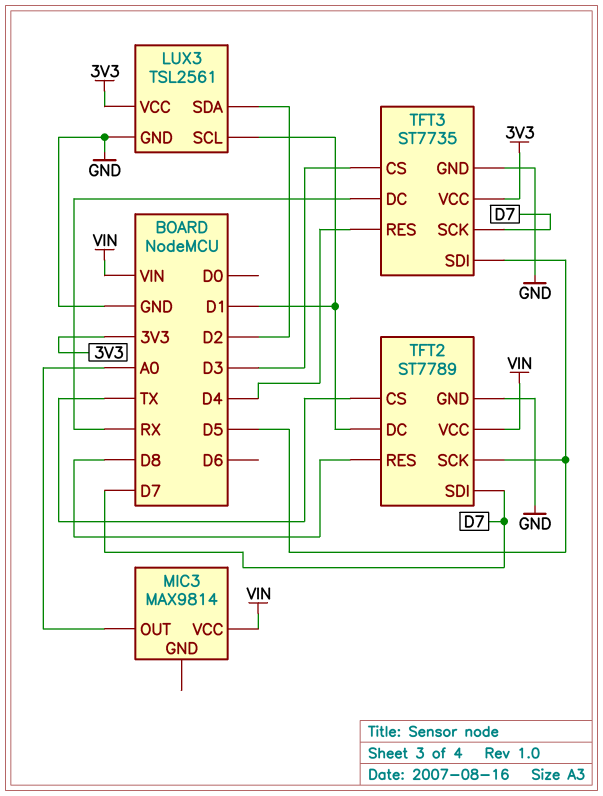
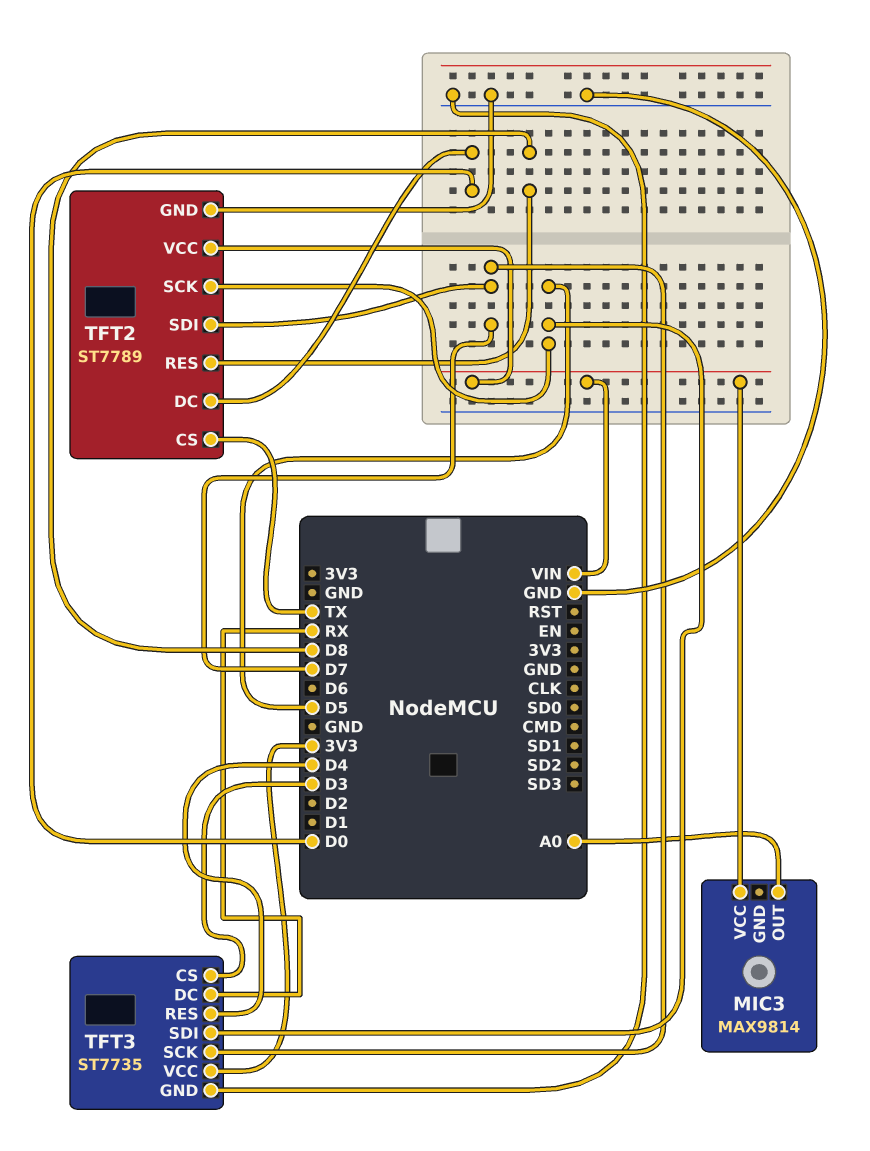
LUX3: TSL2561 -> none
LUX3 pin GND: GND -> none
LUX3 pin SCL: D1 -> none
LUX3 pin SDA: D2 -> none
LUX3 pin VCC: 3V3 -> none
TFT2 pin DC: D1 -> D0

